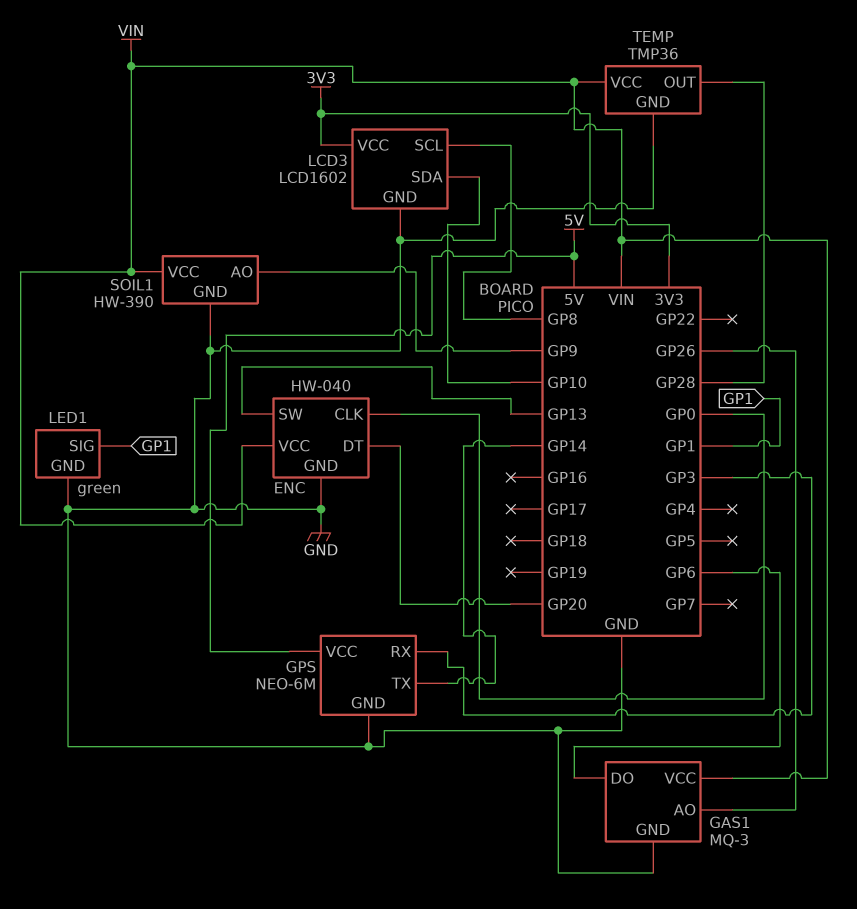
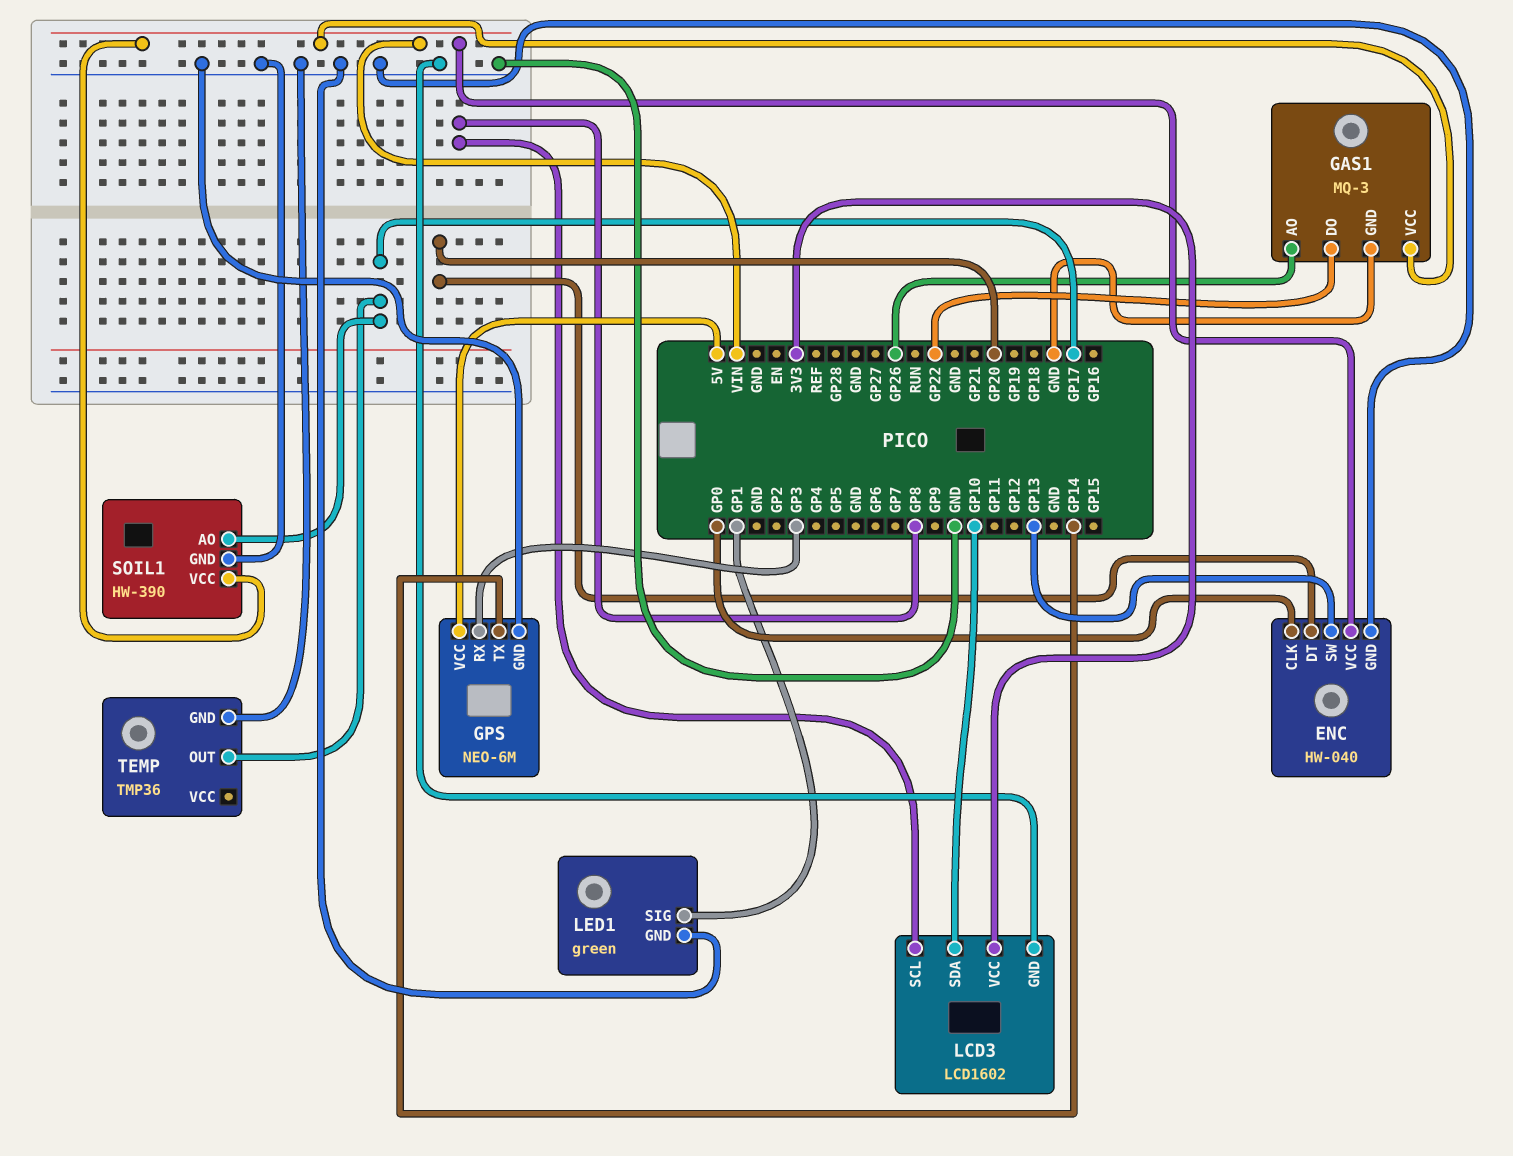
GAS1 pin DO: GP6 -> GP22
SOIL1 pin AO: GP9 -> GP17
TEMP pin OUT: GP28 -> GP17
TEMP pin VCC: VIN -> none

